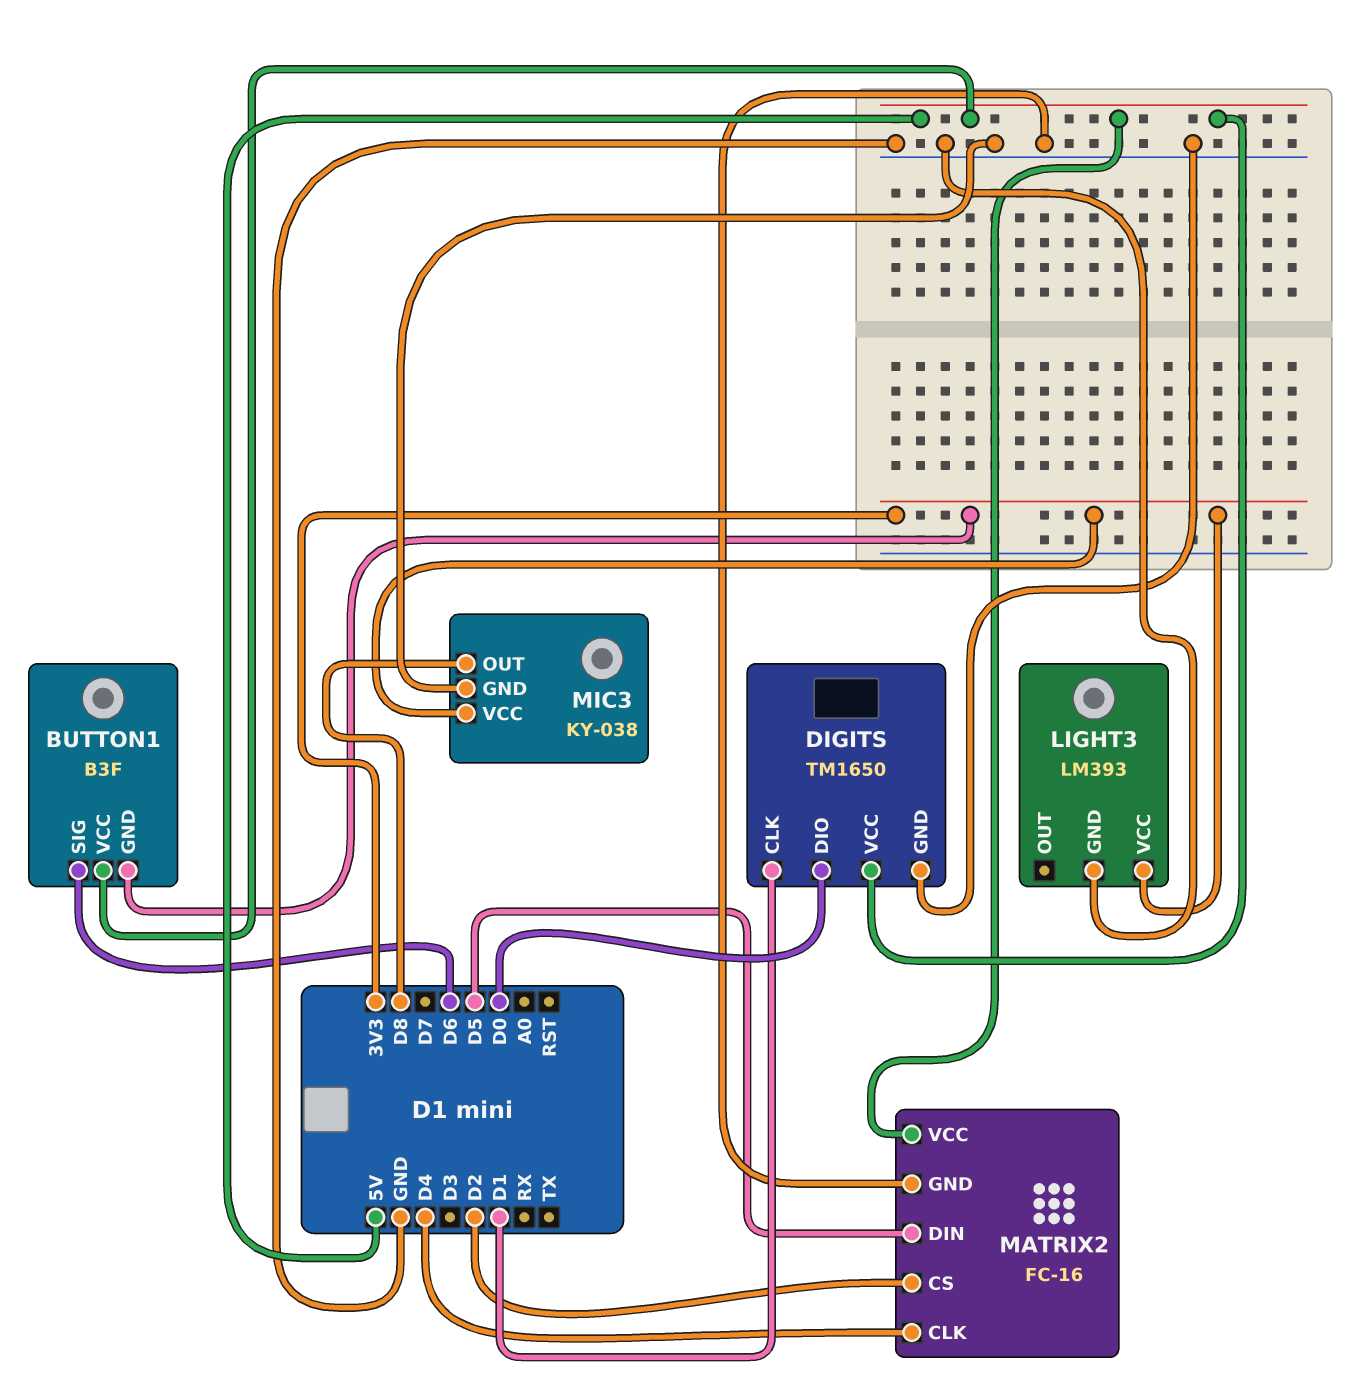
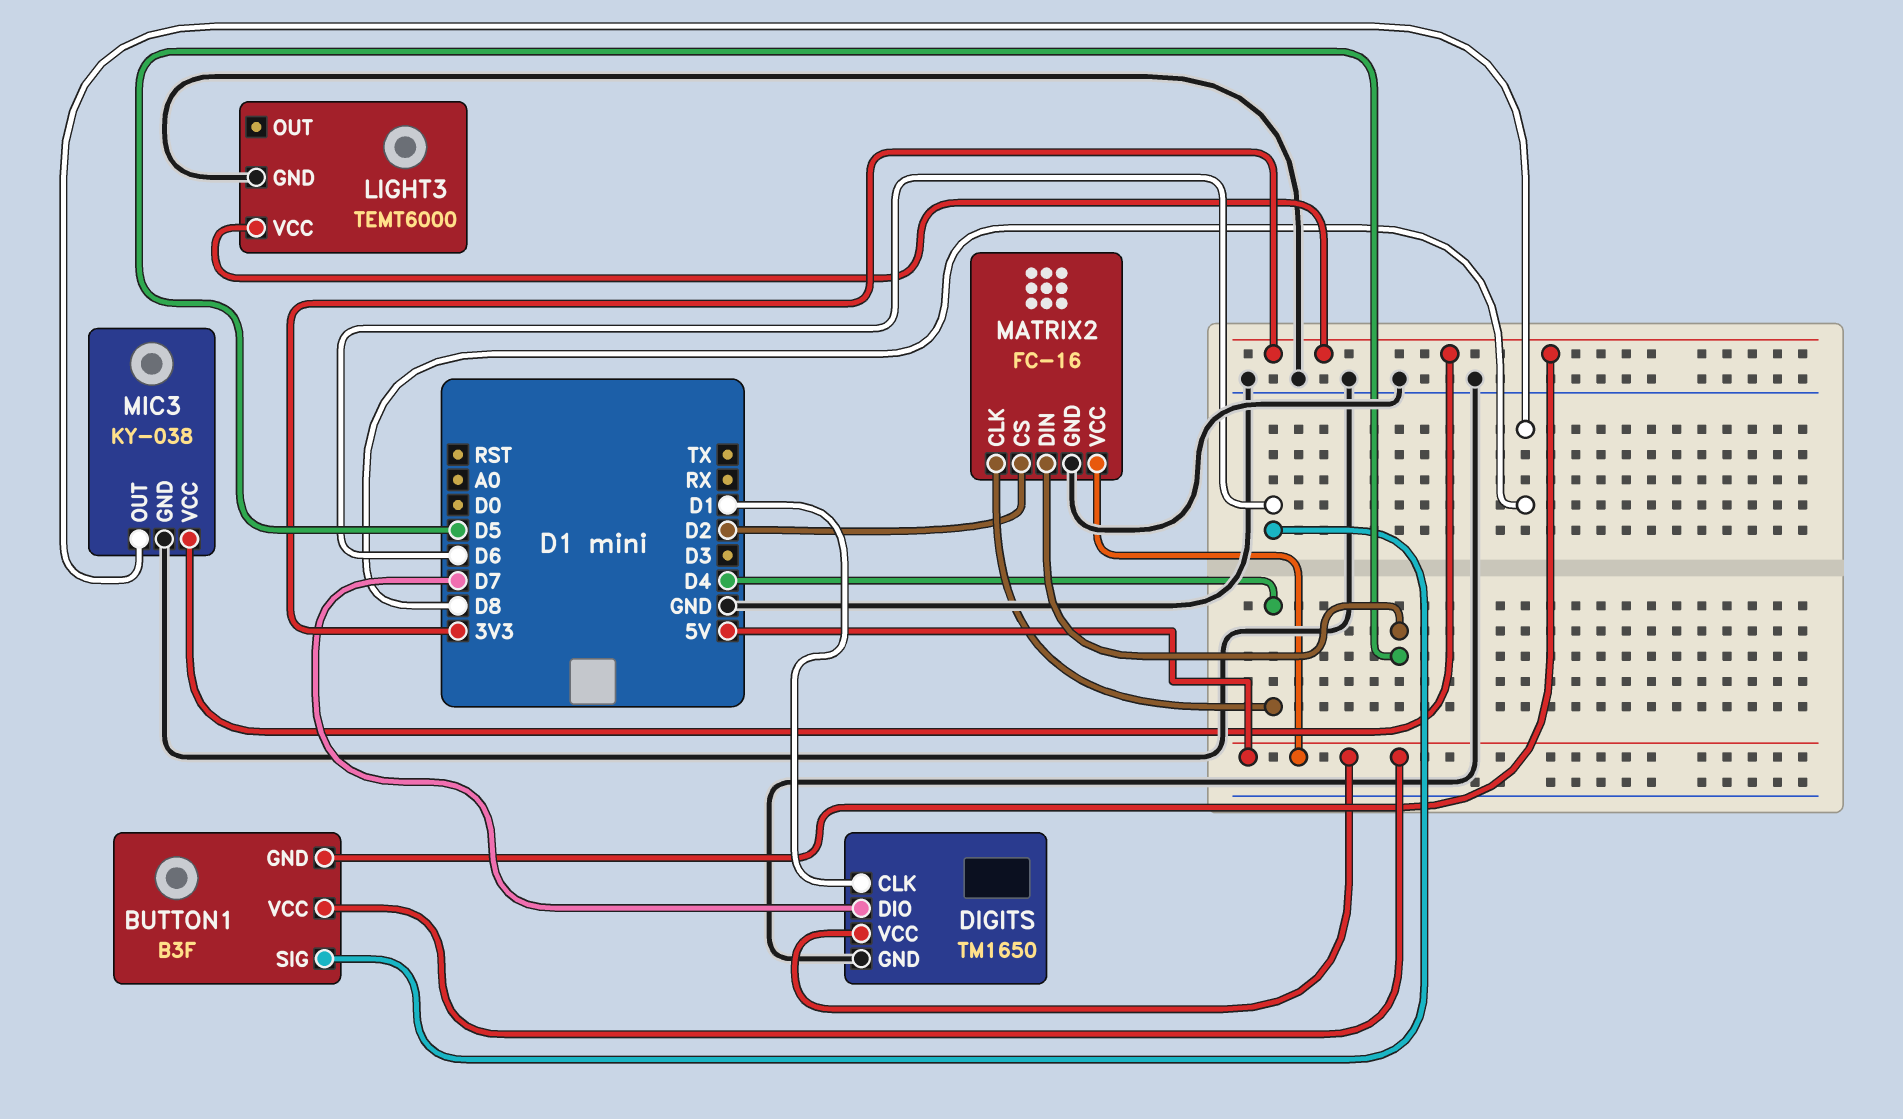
DIGITS pin DIO: D0 -> D7
LIGHT3: LM393 -> TEMT6000

